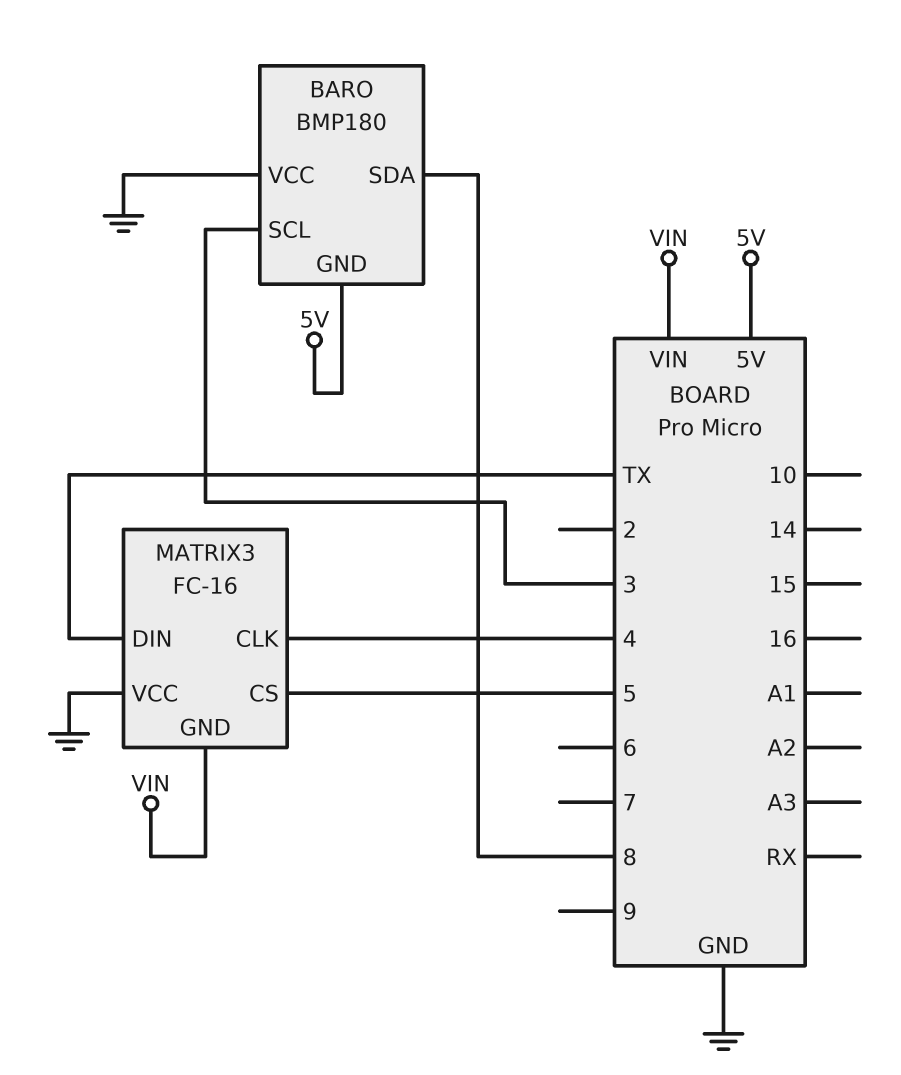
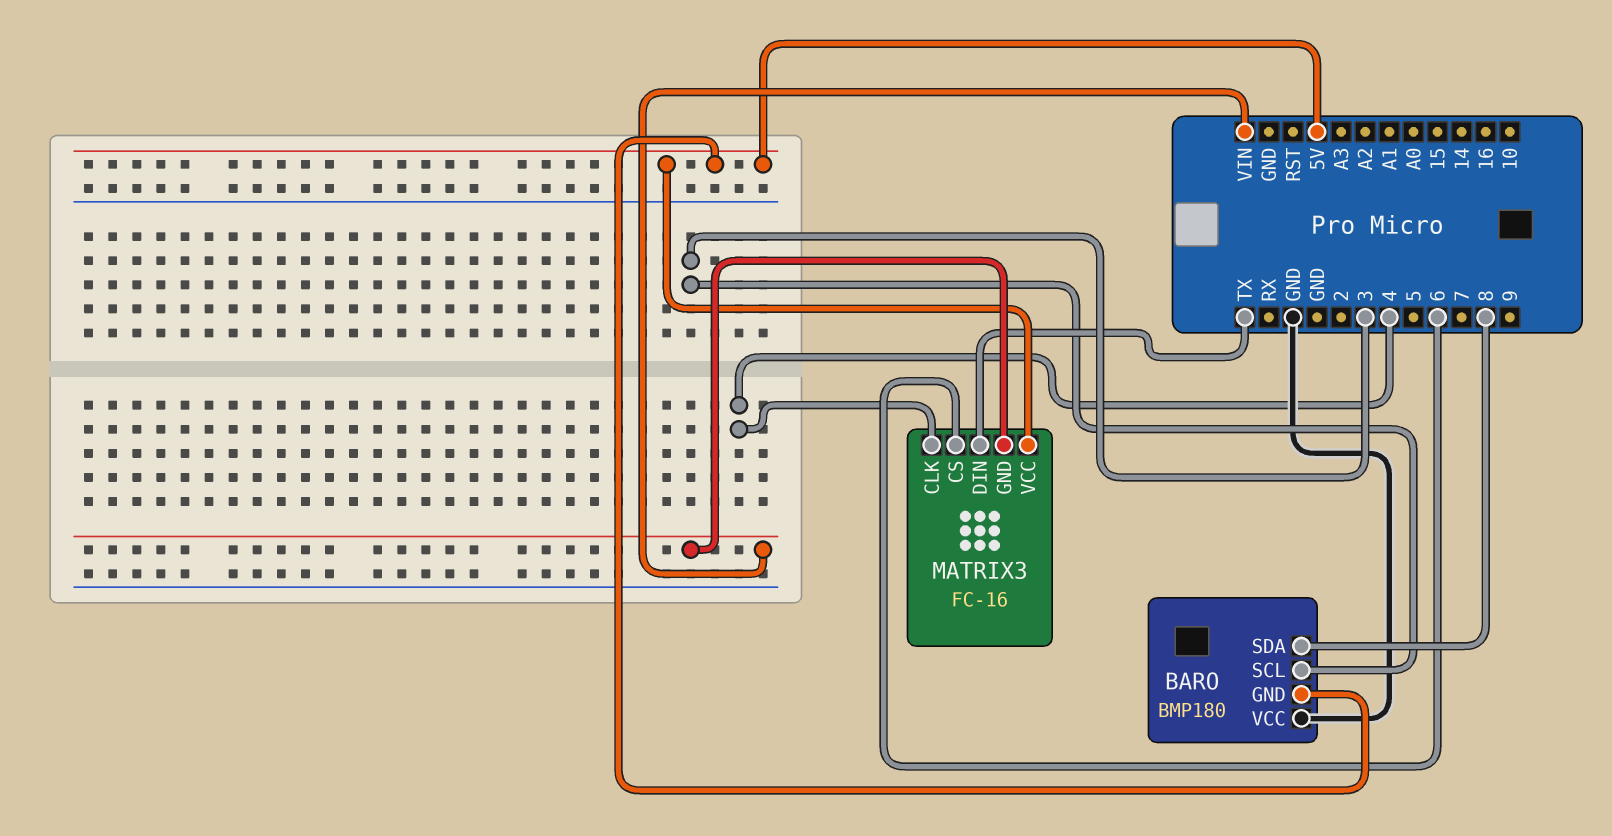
MATRIX3 pin CS: 5 -> 6
MATRIX3 pin VCC: GND -> 5V

